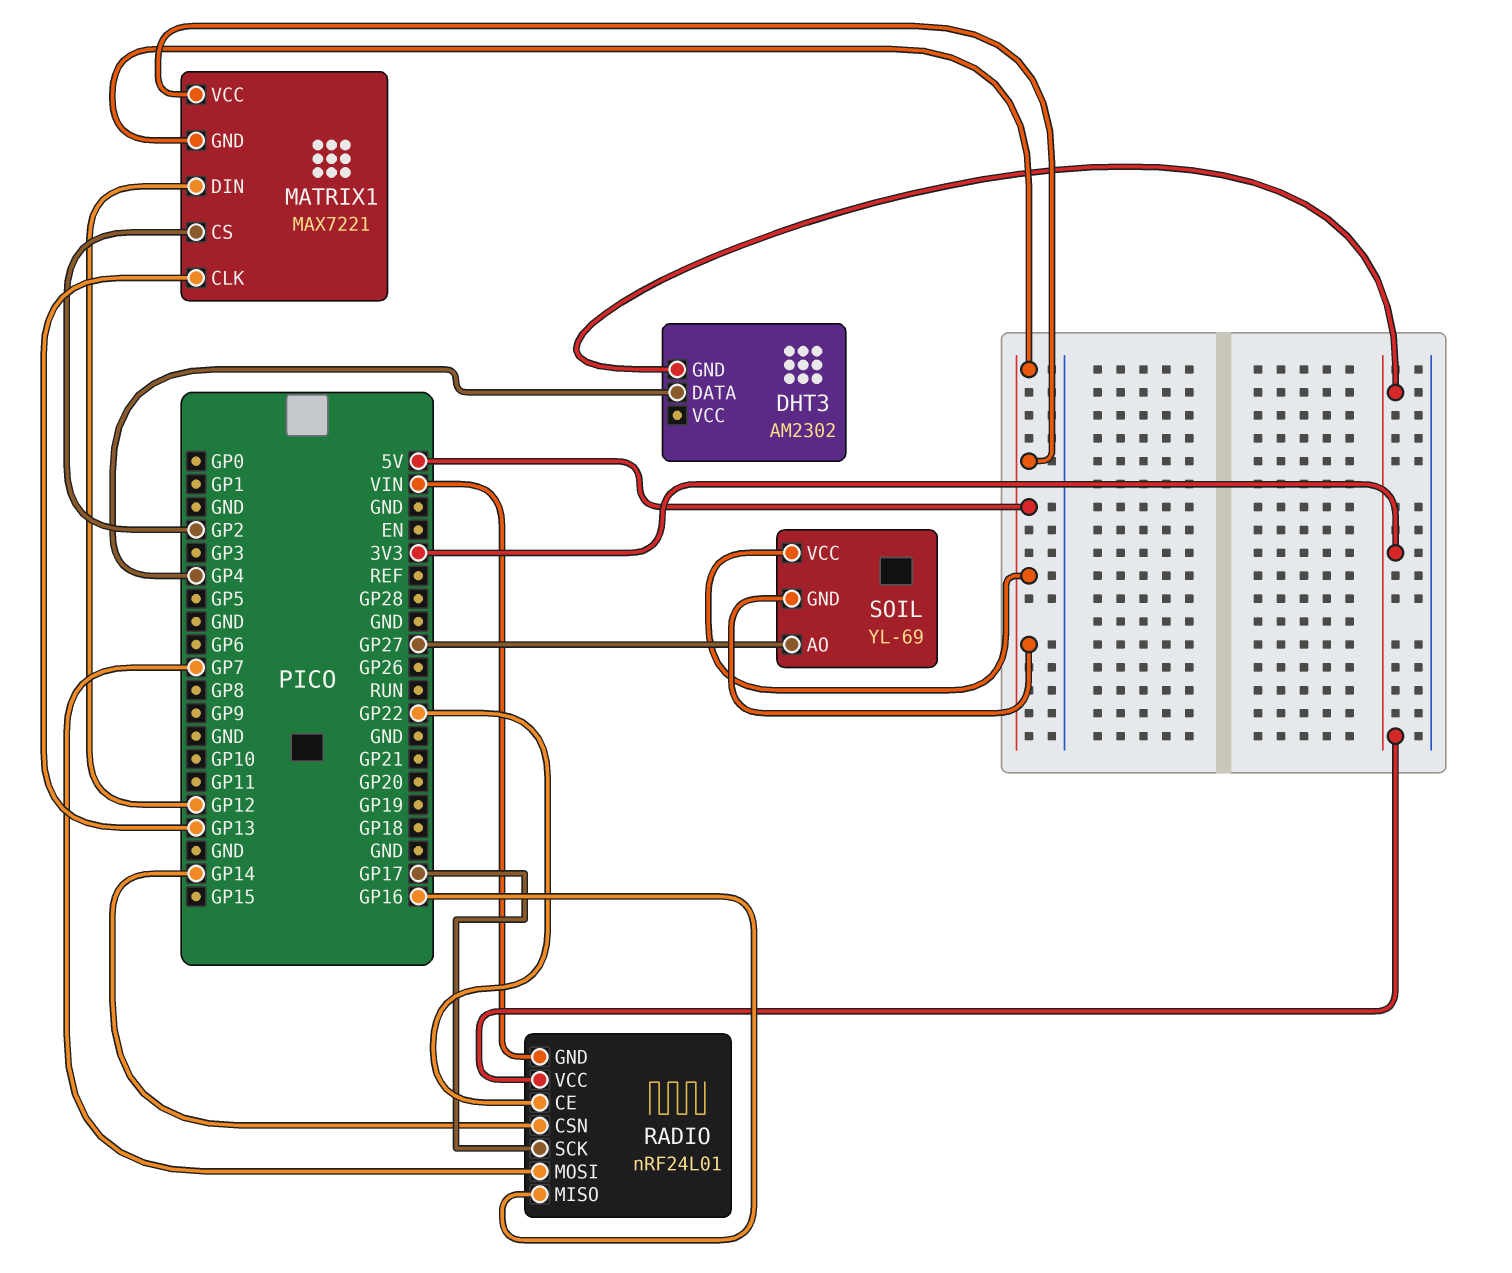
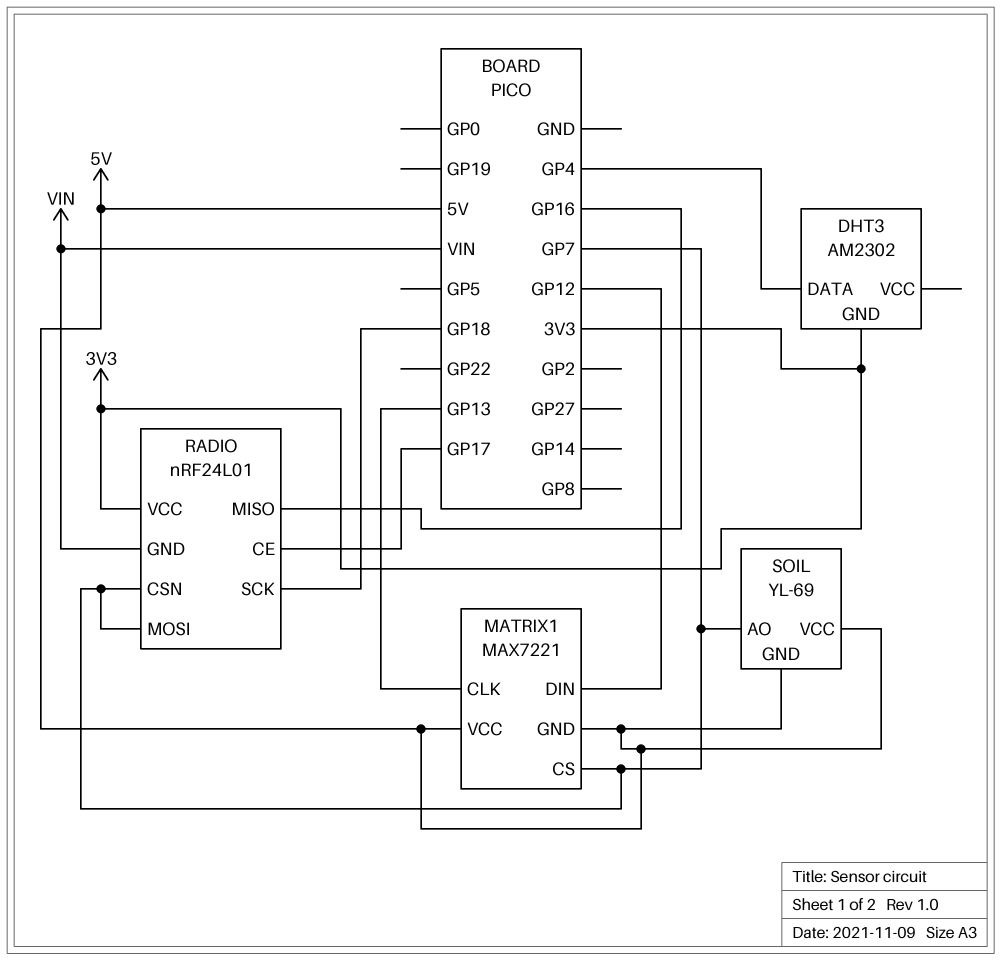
MATRIX1 pin CS: GP2 -> GP7
RADIO pin CE: GP22 -> GP17
RADIO pin CSN: GP14 -> GP7
RADIO pin SCK: GP17 -> GP18
SOIL pin AO: GP27 -> GP7

